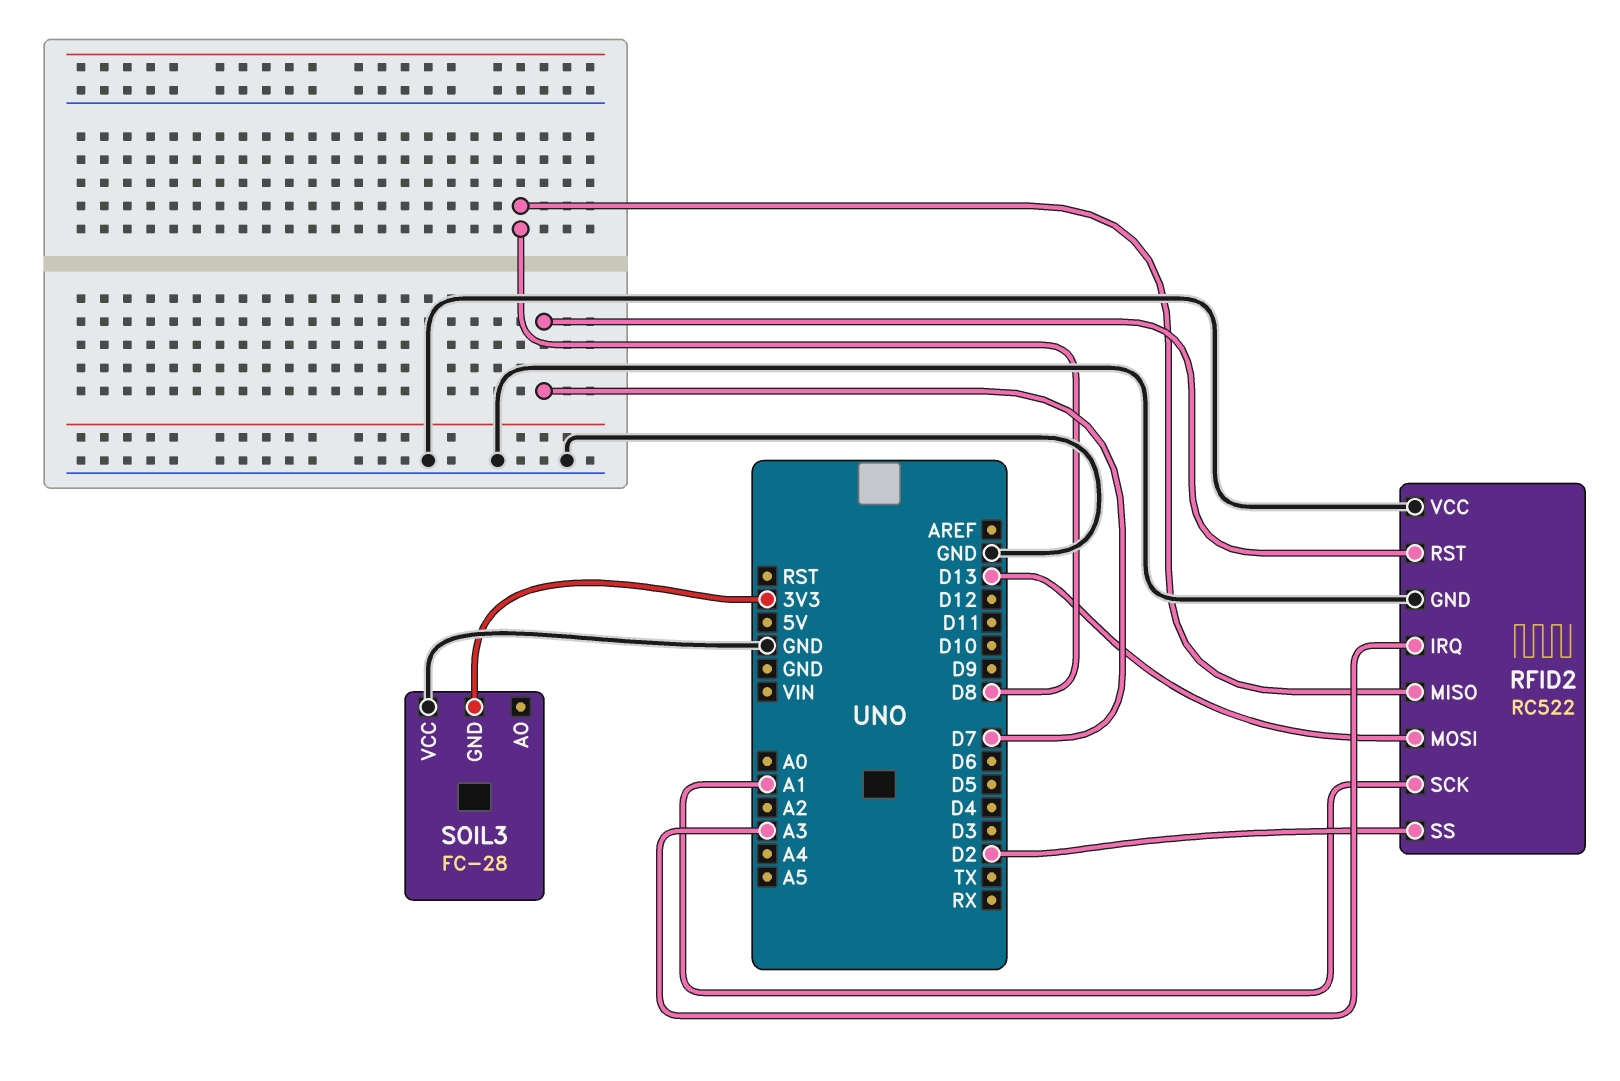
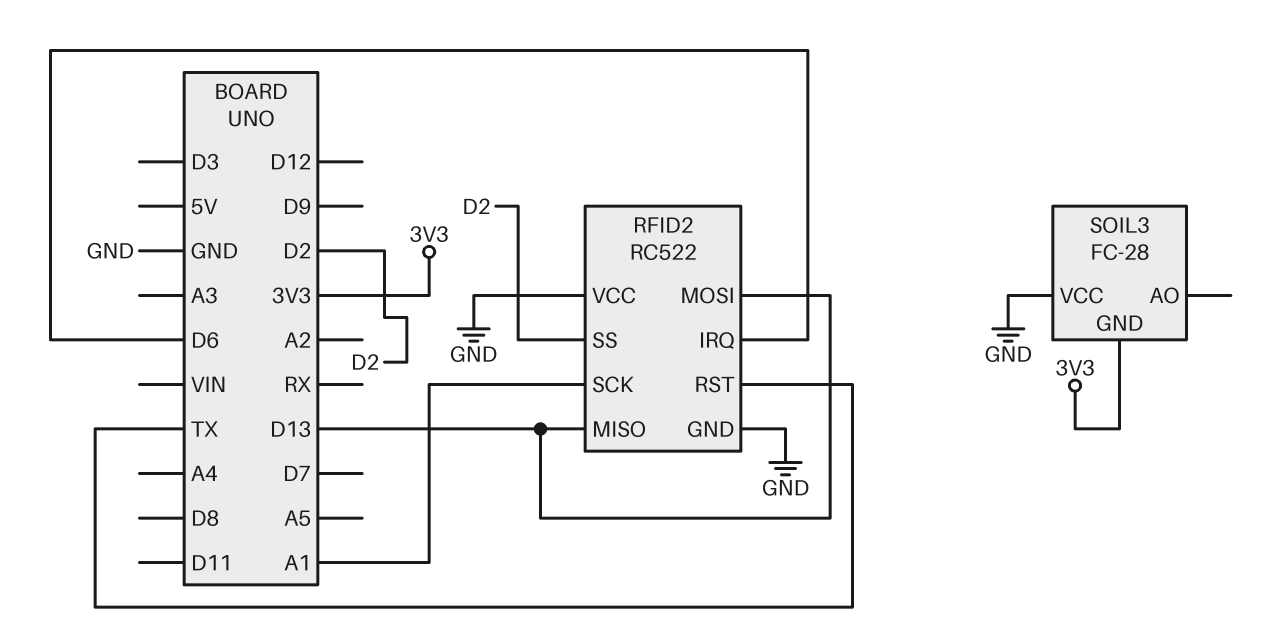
RFID2 pin IRQ: A3 -> D6
RFID2 pin MISO: D8 -> D13
RFID2 pin RST: D7 -> TX

